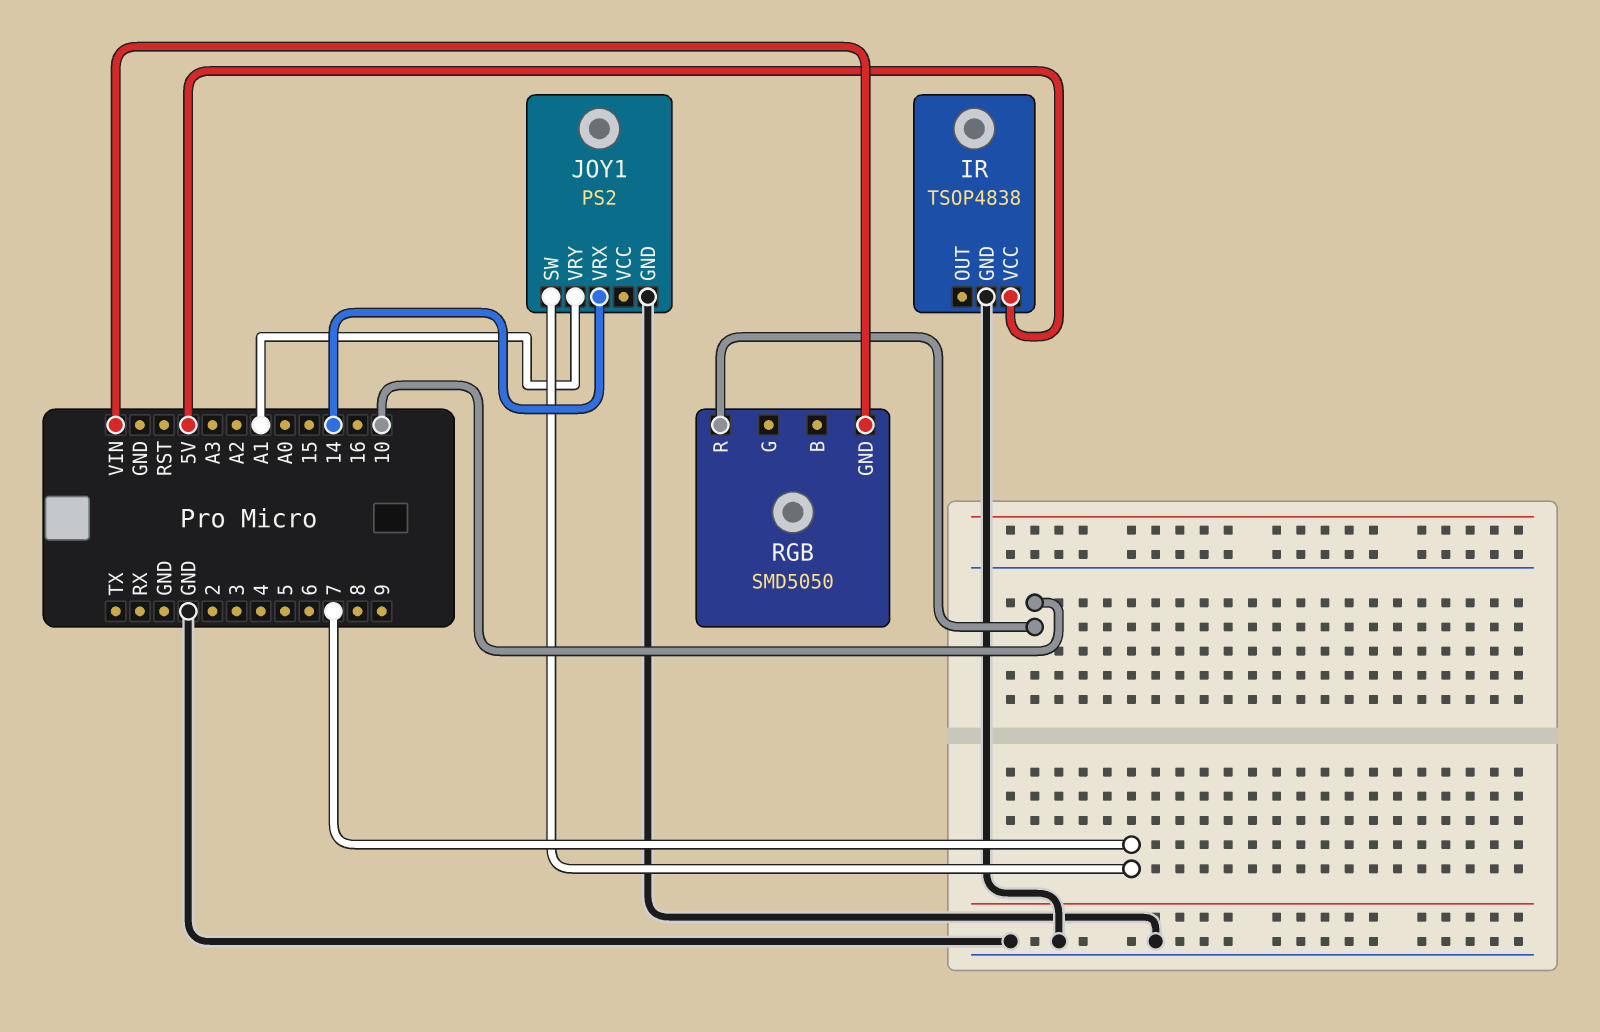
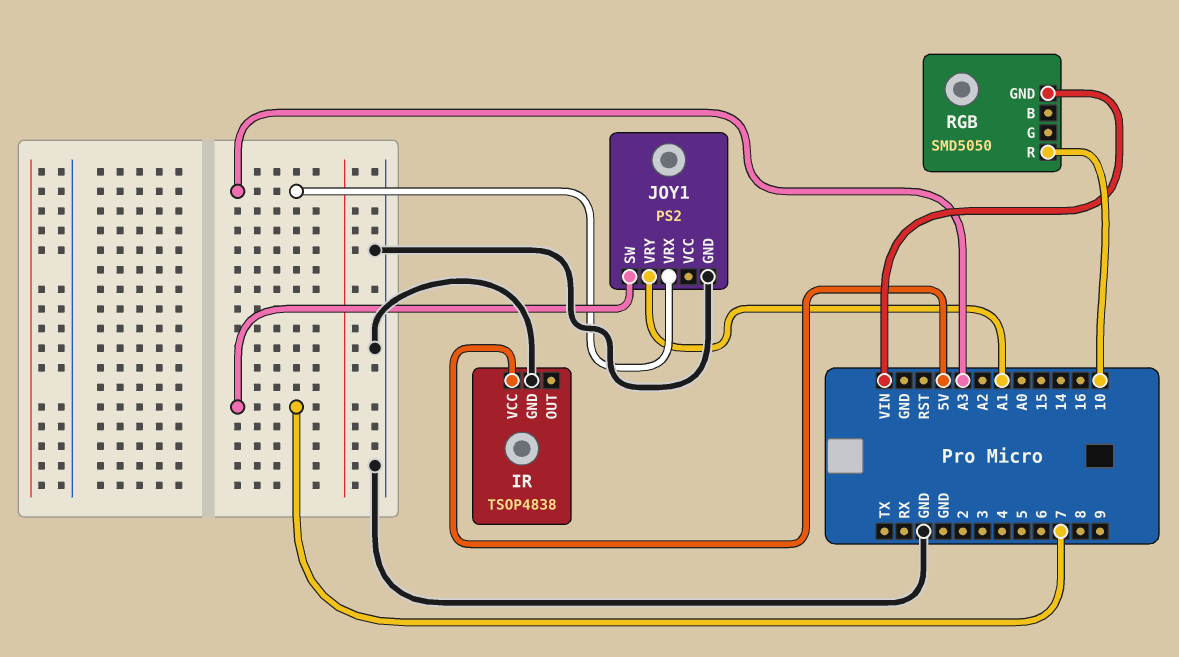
JOY1 pin VRX: 14 -> A3

